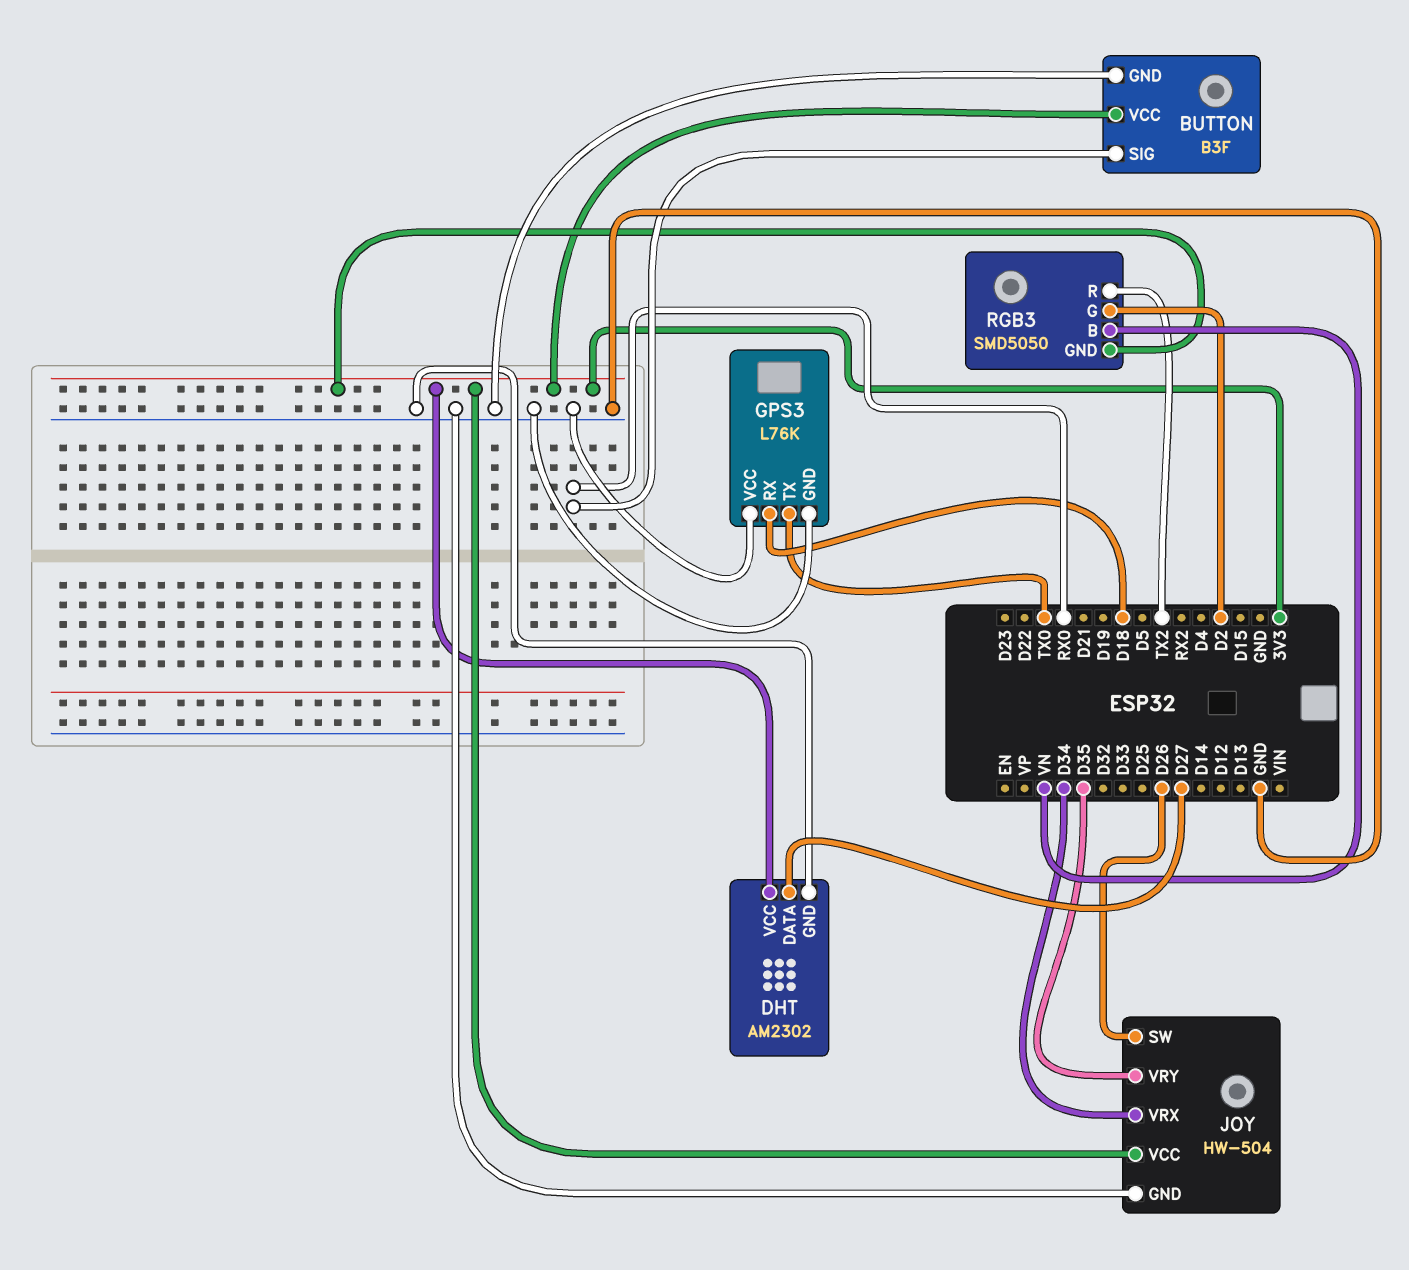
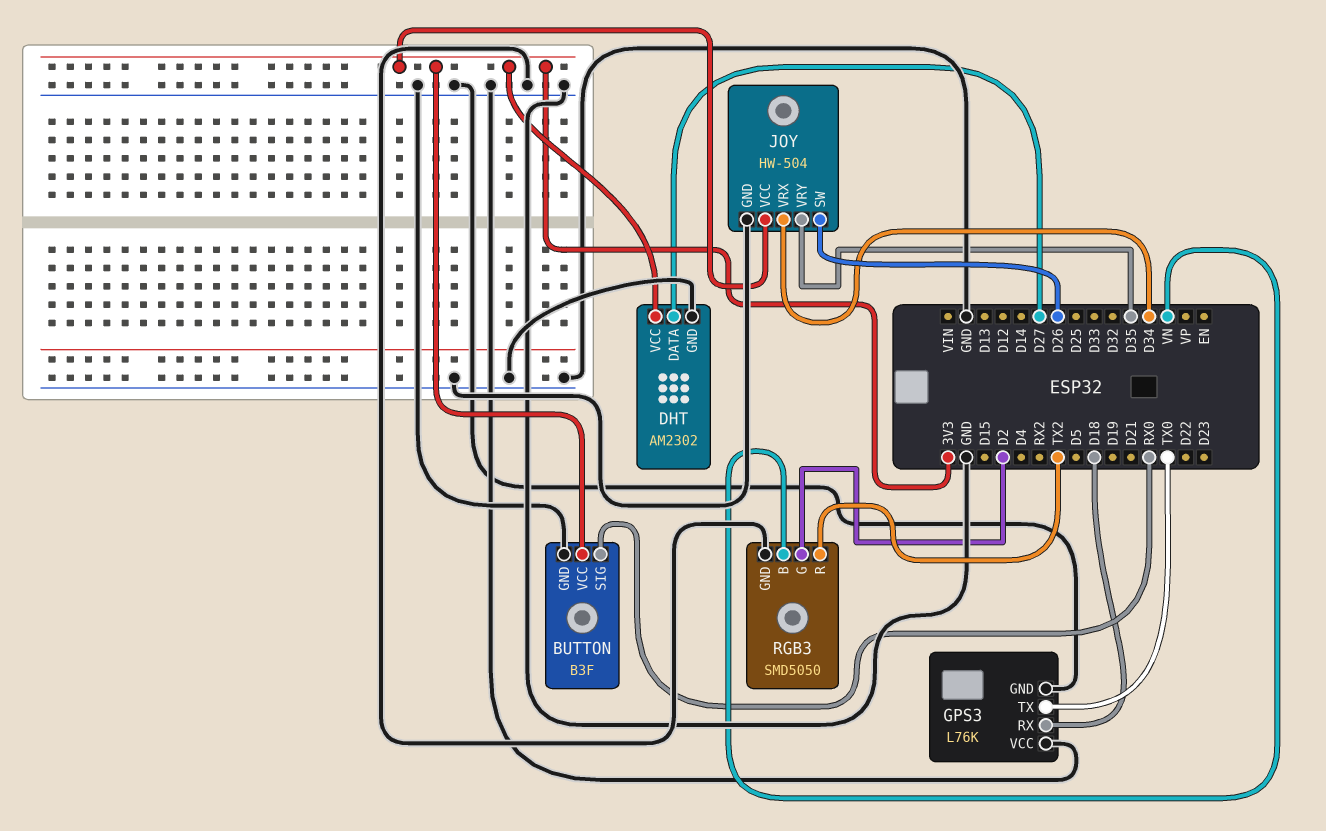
RGB3 pin GND: 3V3 -> GND

